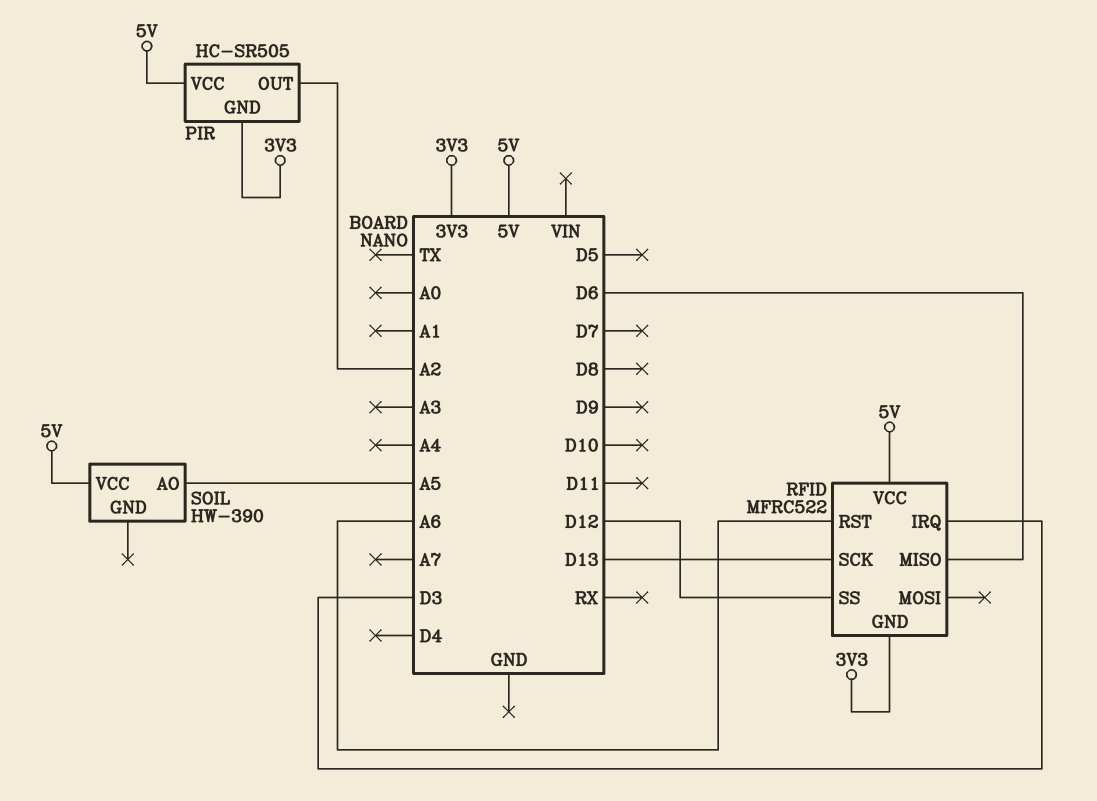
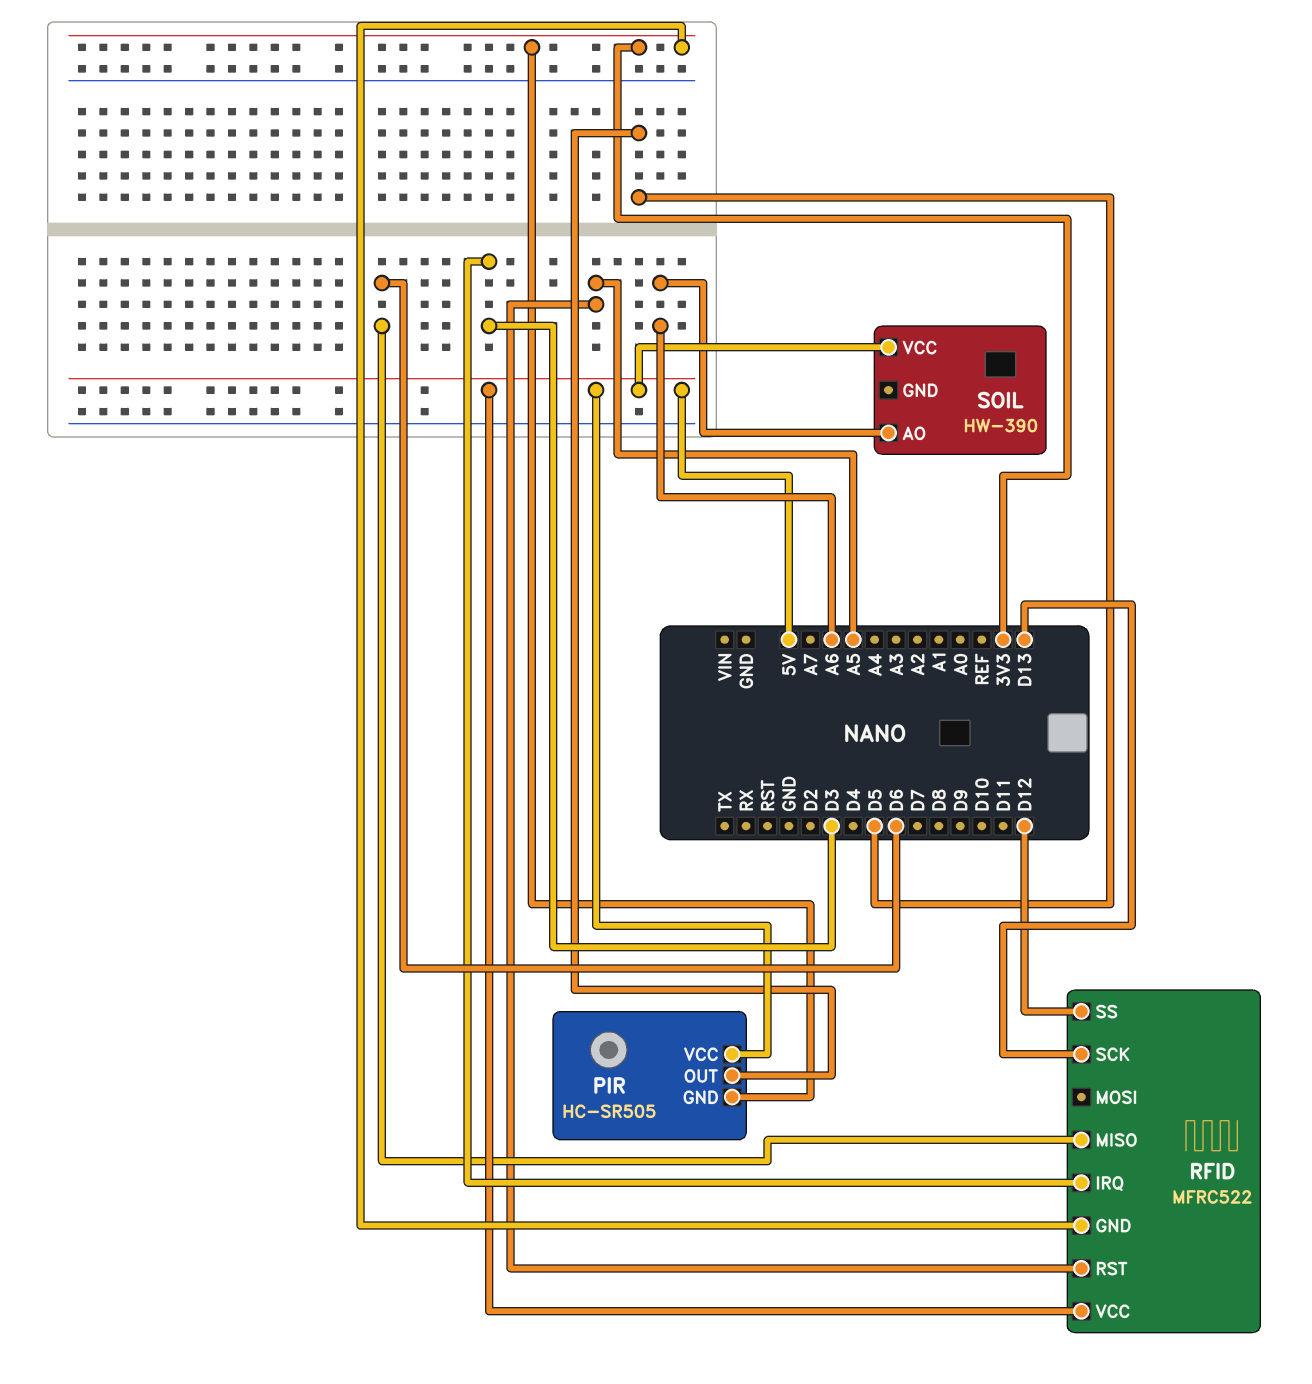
PIR pin OUT: A2 -> D5
RFID pin RST: A6 -> A5
SOIL pin AO: A5 -> A6

